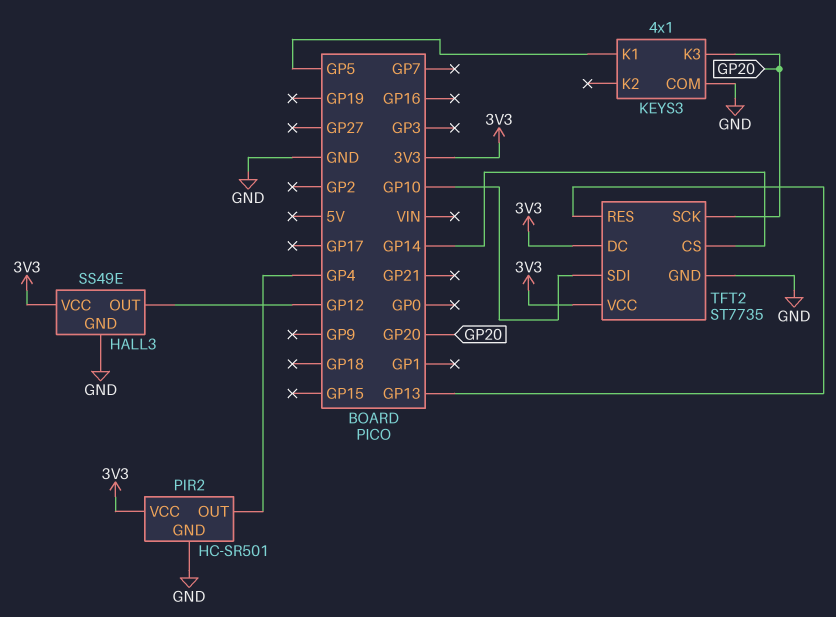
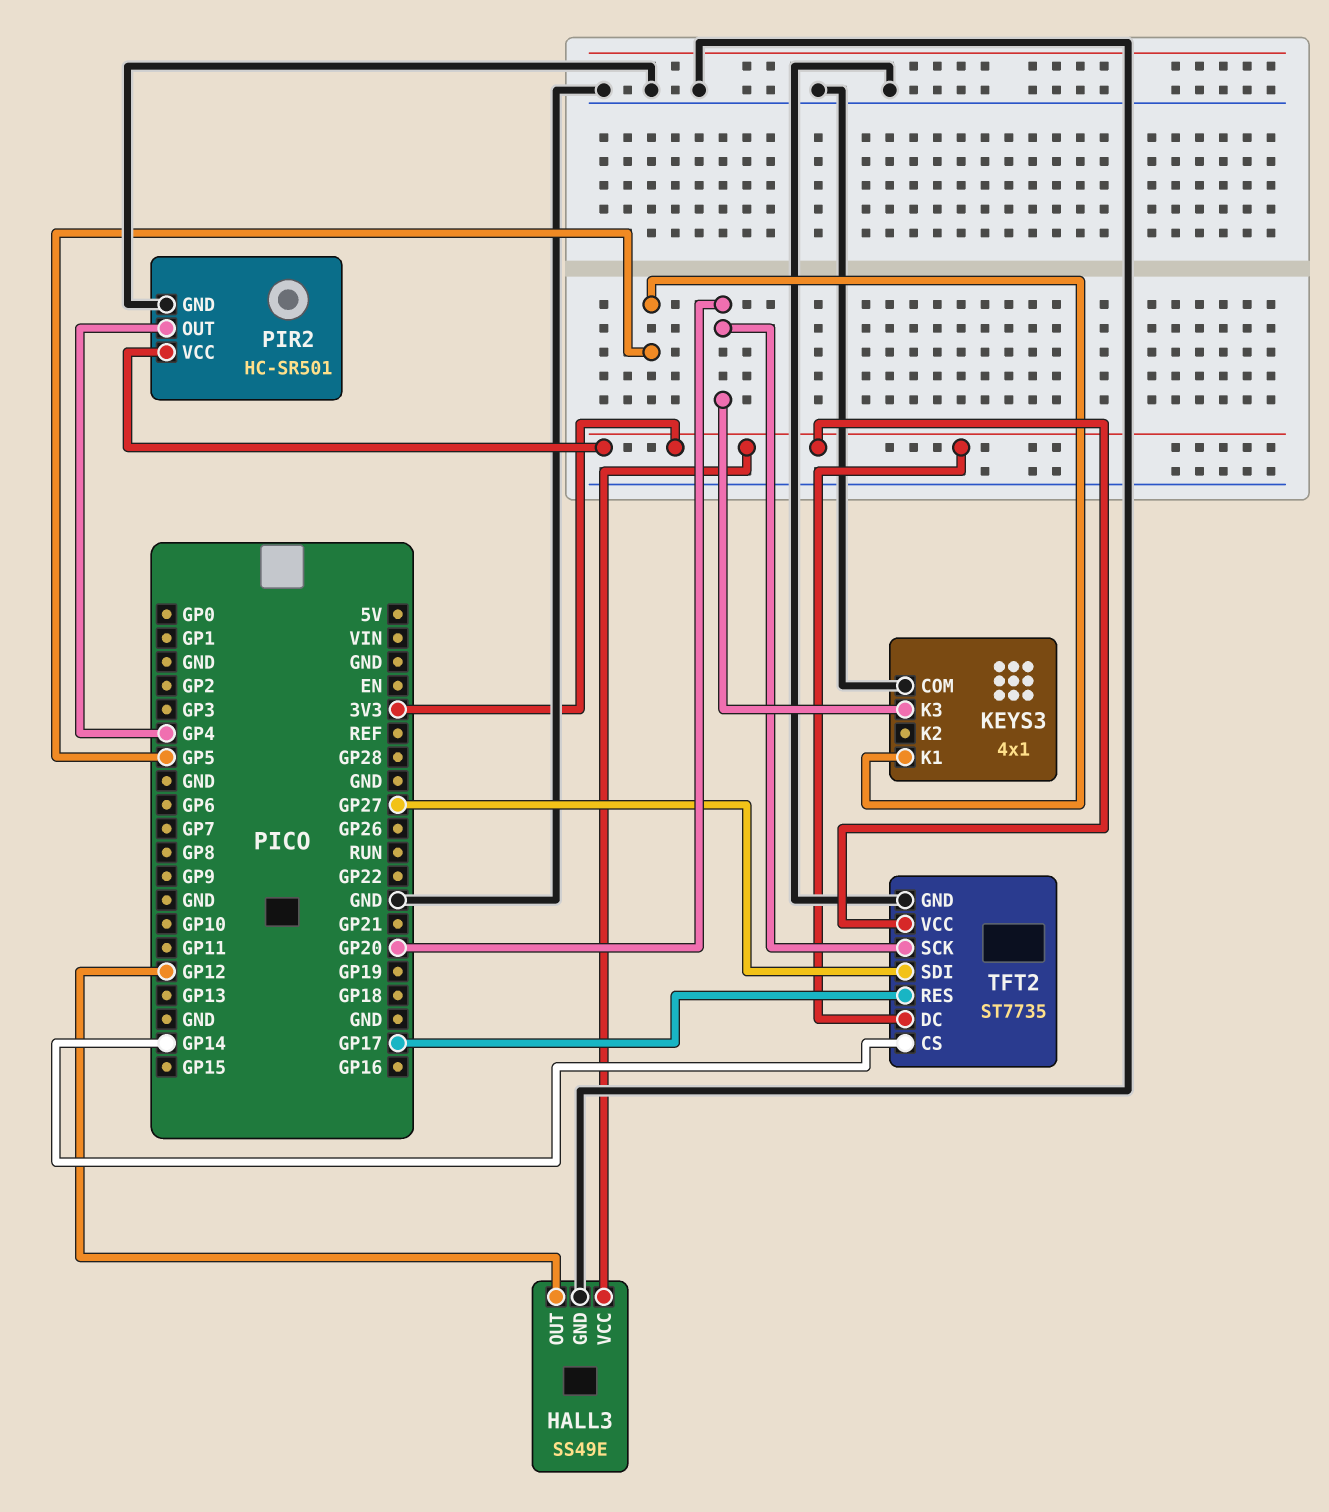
TFT2 pin RES: GP13 -> GP17
TFT2 pin SDI: GP10 -> GP27

